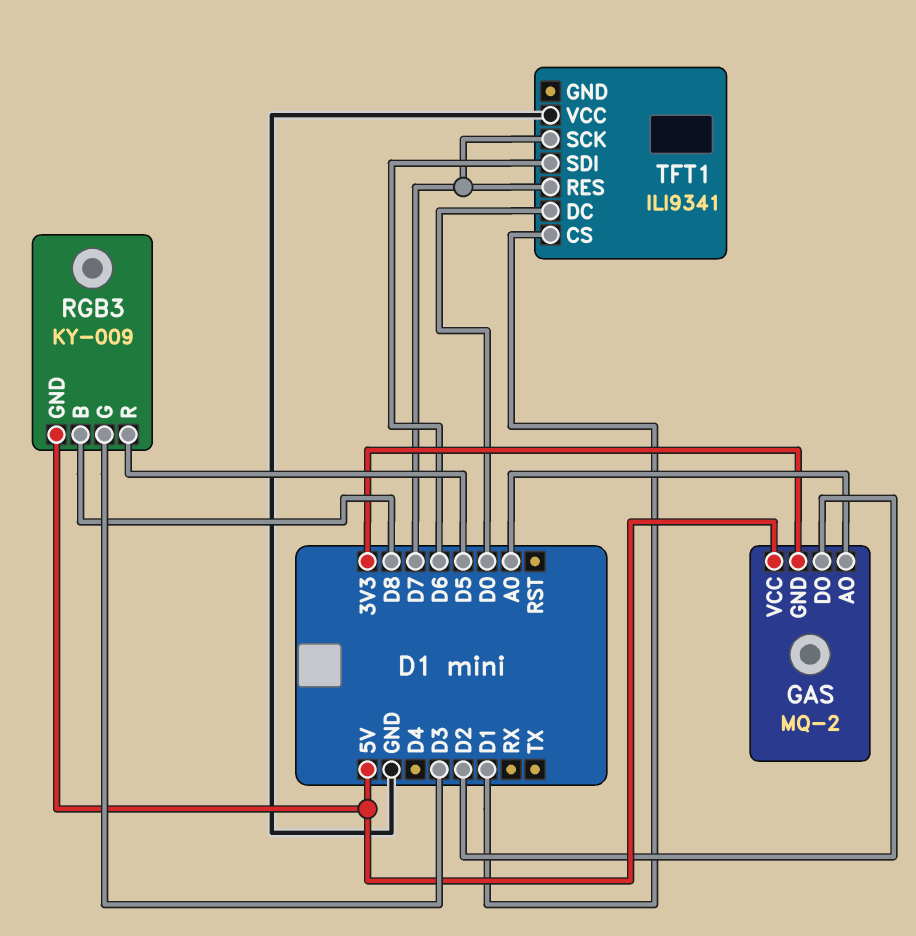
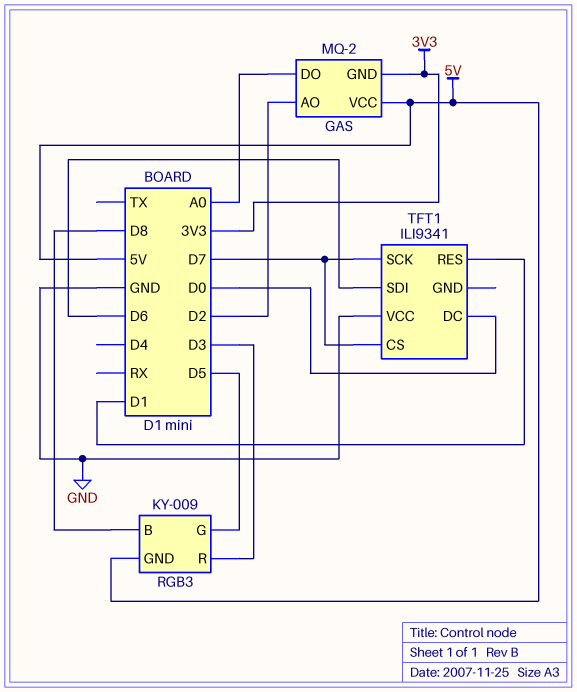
GAS pin AO: A0 -> D2
GAS pin DO: D2 -> A0
RGB3 pin G: D3 -> D5
RGB3 pin R: D5 -> D3
TFT1 pin CS: D1 -> D7
TFT1 pin RES: D7 -> D1

